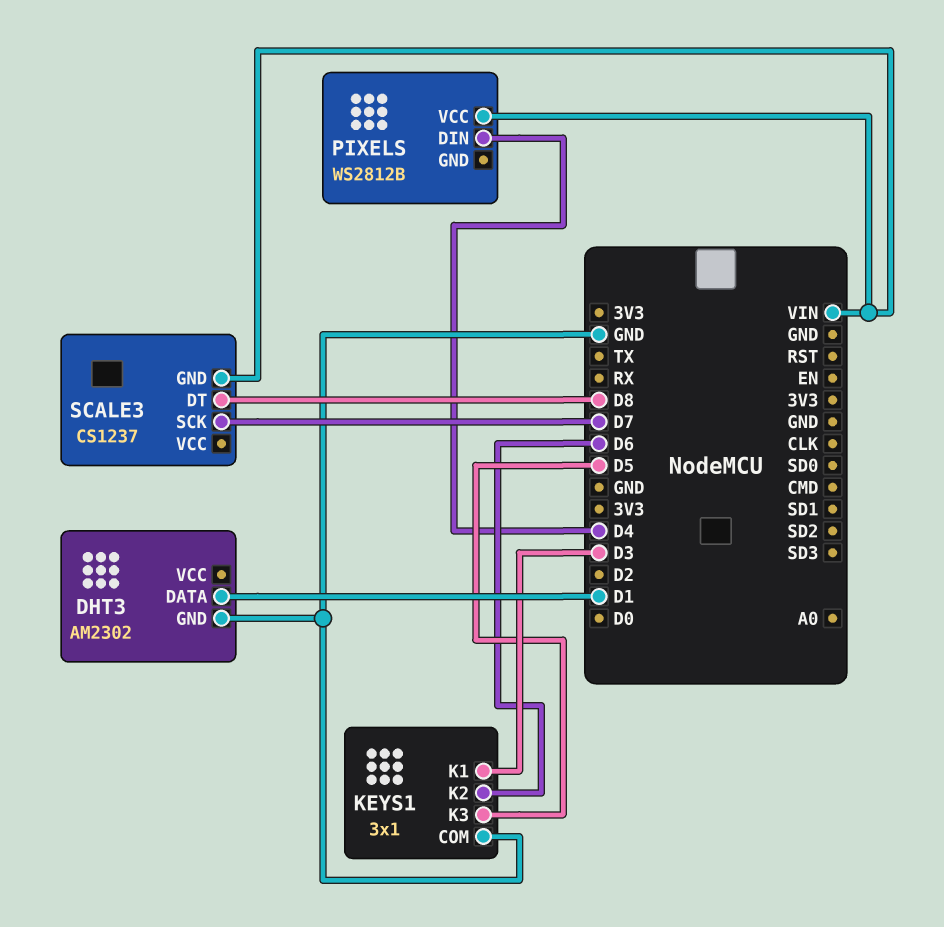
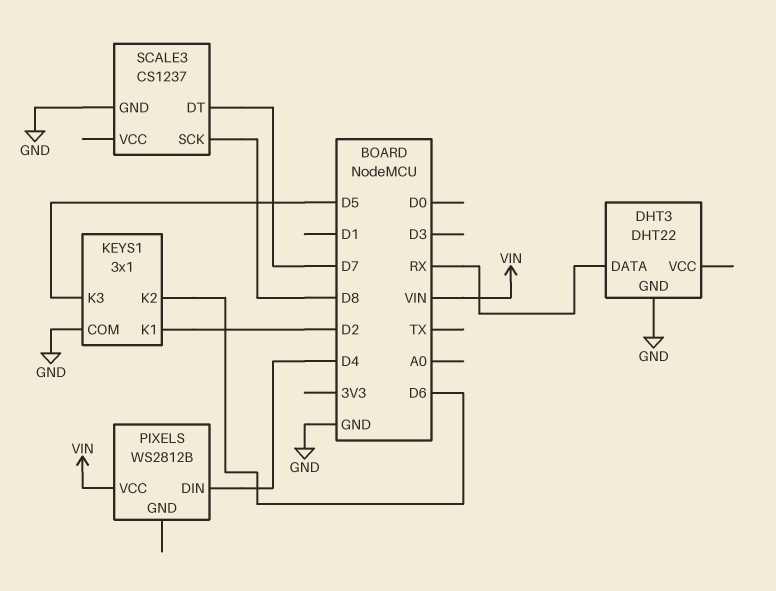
DHT3: AM2302 -> DHT22
DHT3 pin DATA: D1 -> RX
KEYS1 pin K1: D3 -> D2
SCALE3 pin DT: D8 -> D7
SCALE3 pin GND: VIN -> GND
SCALE3 pin SCK: D7 -> D8

